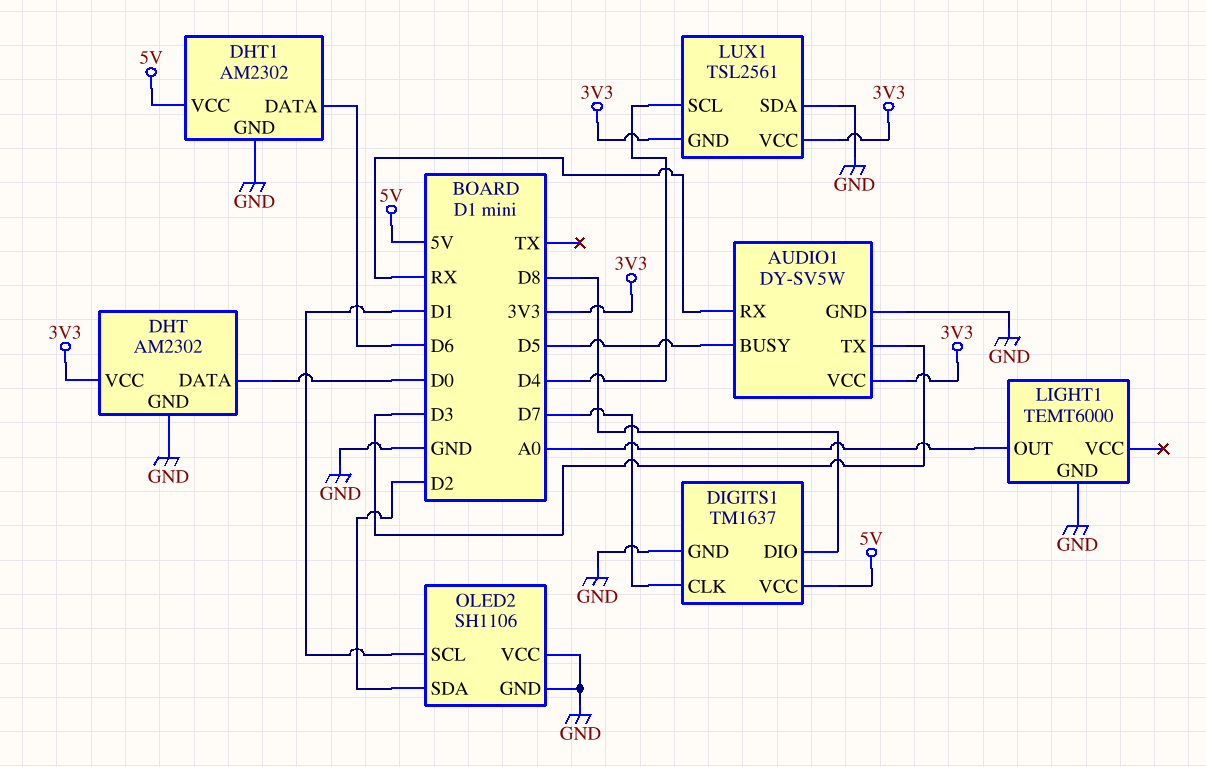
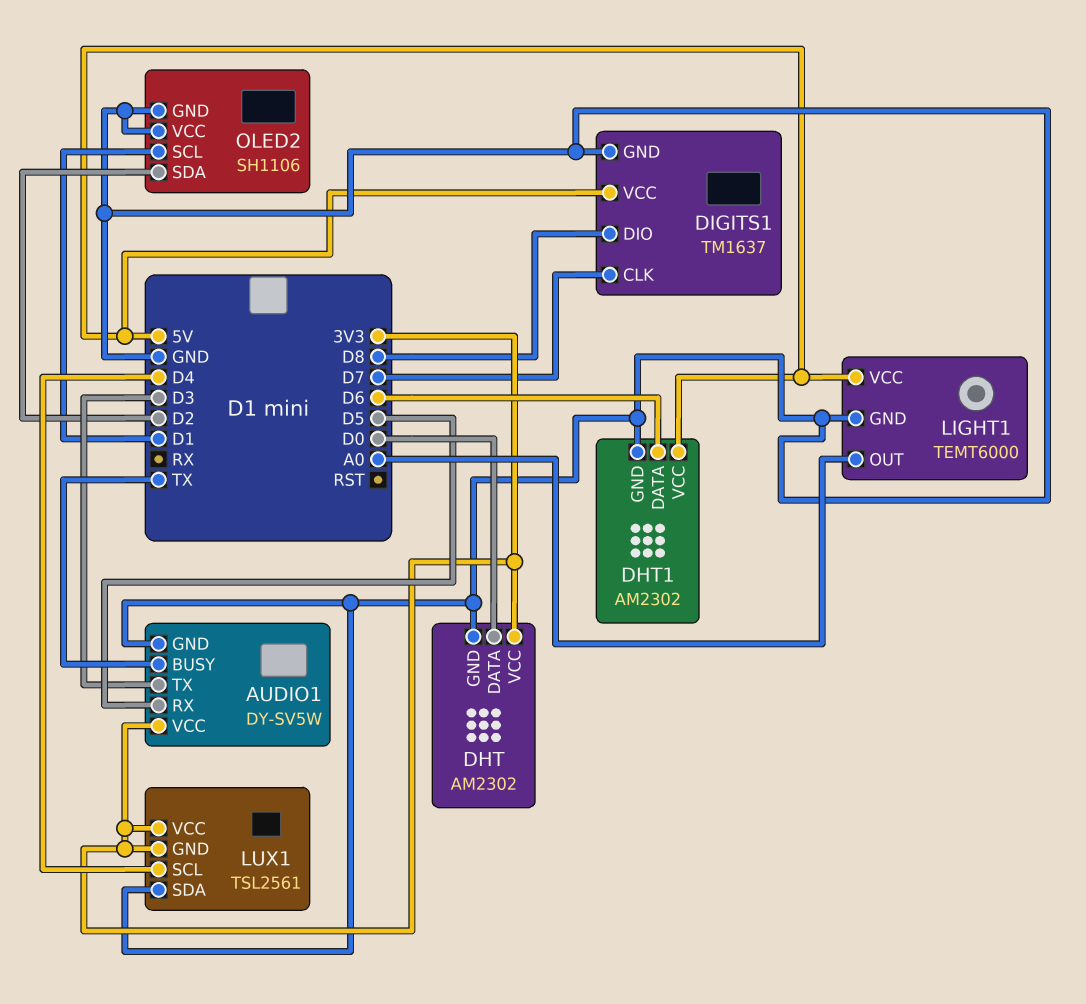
AUDIO1 pin BUSY: D5 -> TX
AUDIO1 pin RX: RX -> D5
LIGHT1 pin VCC: none -> 5V

